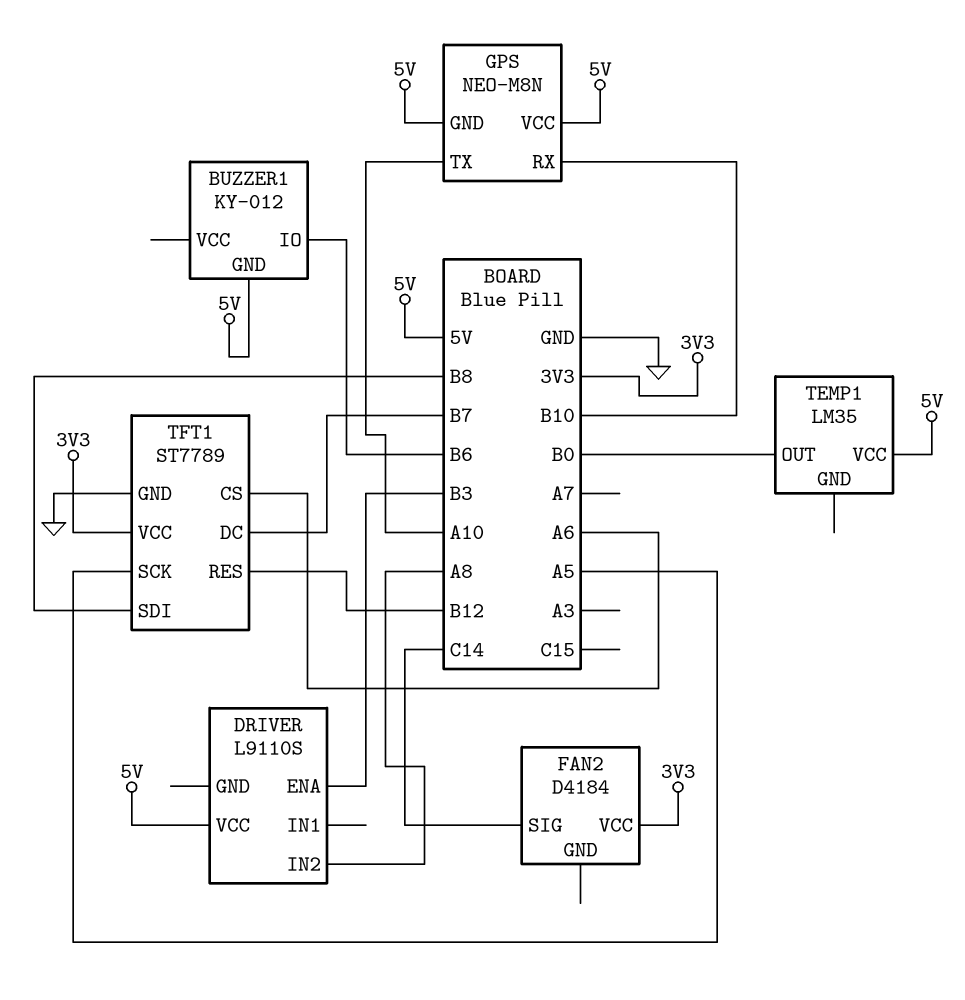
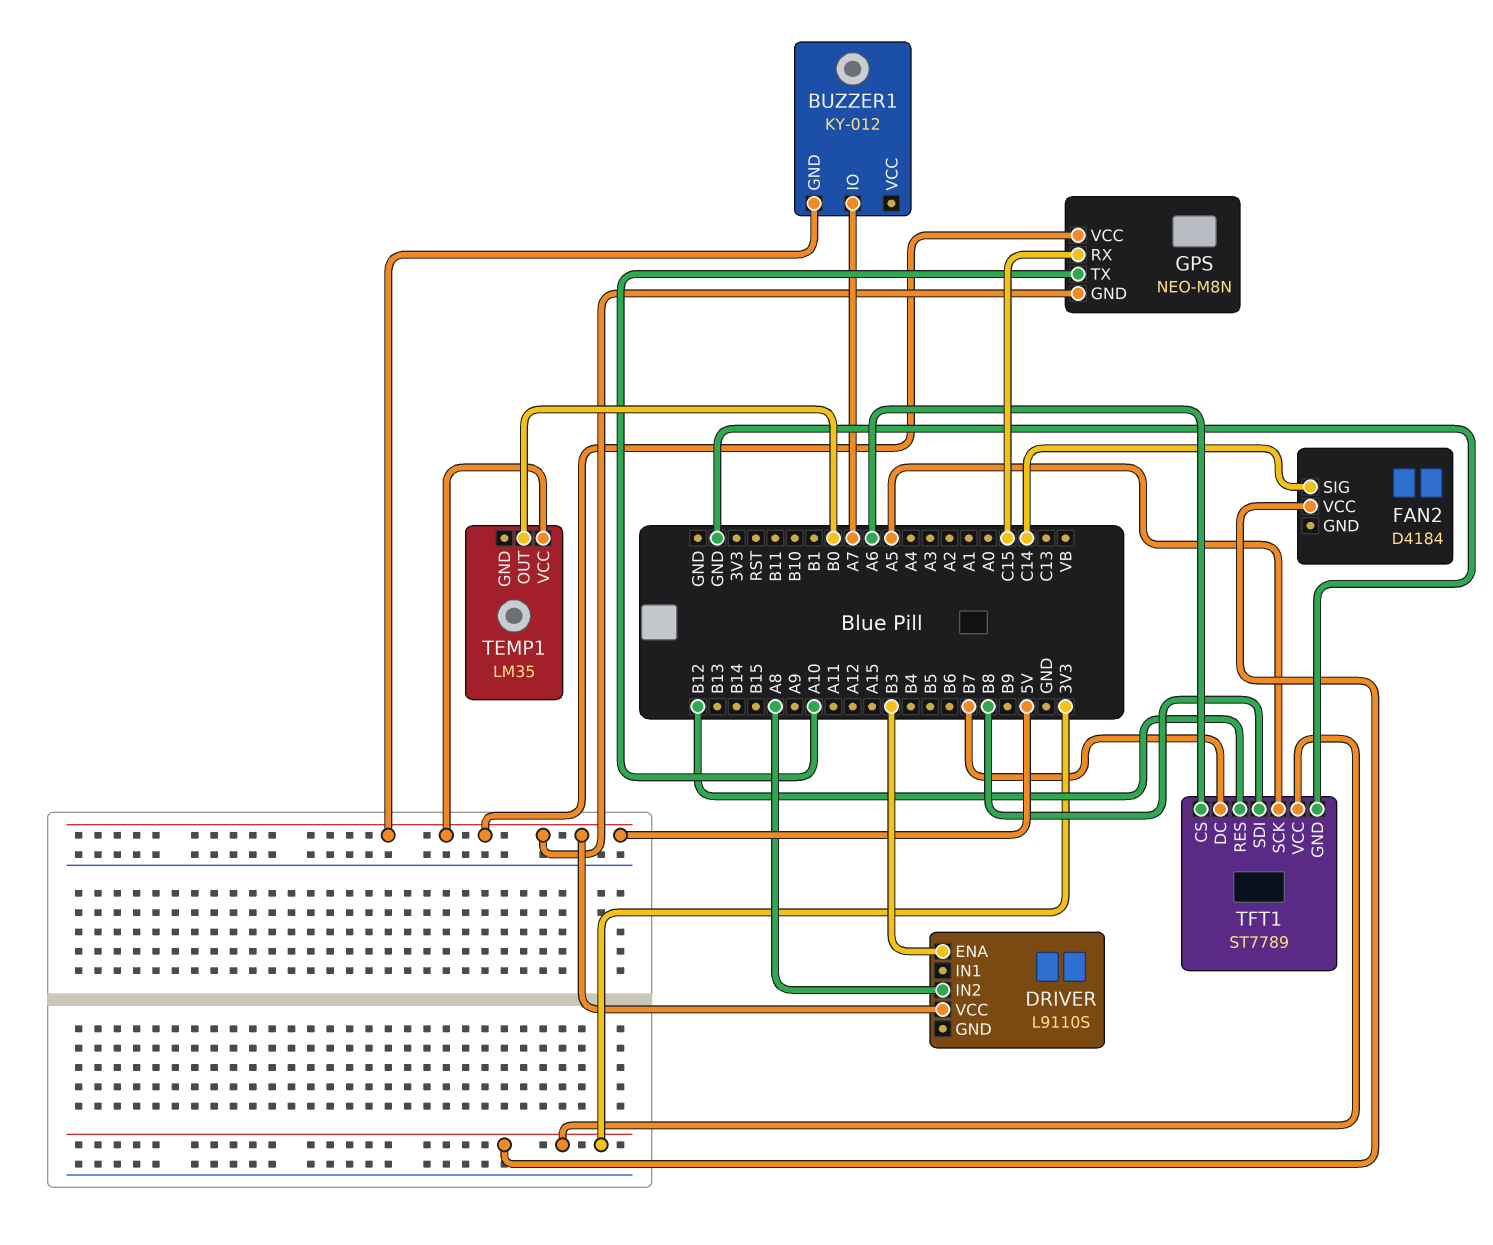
BUZZER1 pin IO: B6 -> A7
GPS pin RX: B10 -> C15

